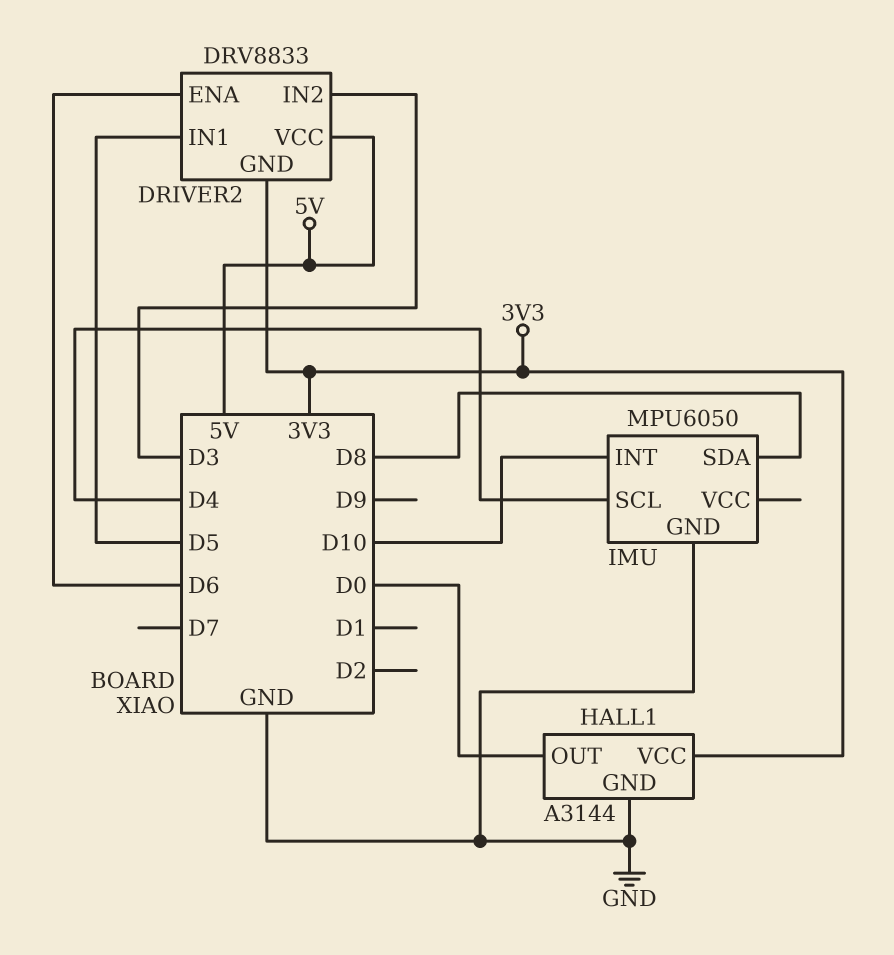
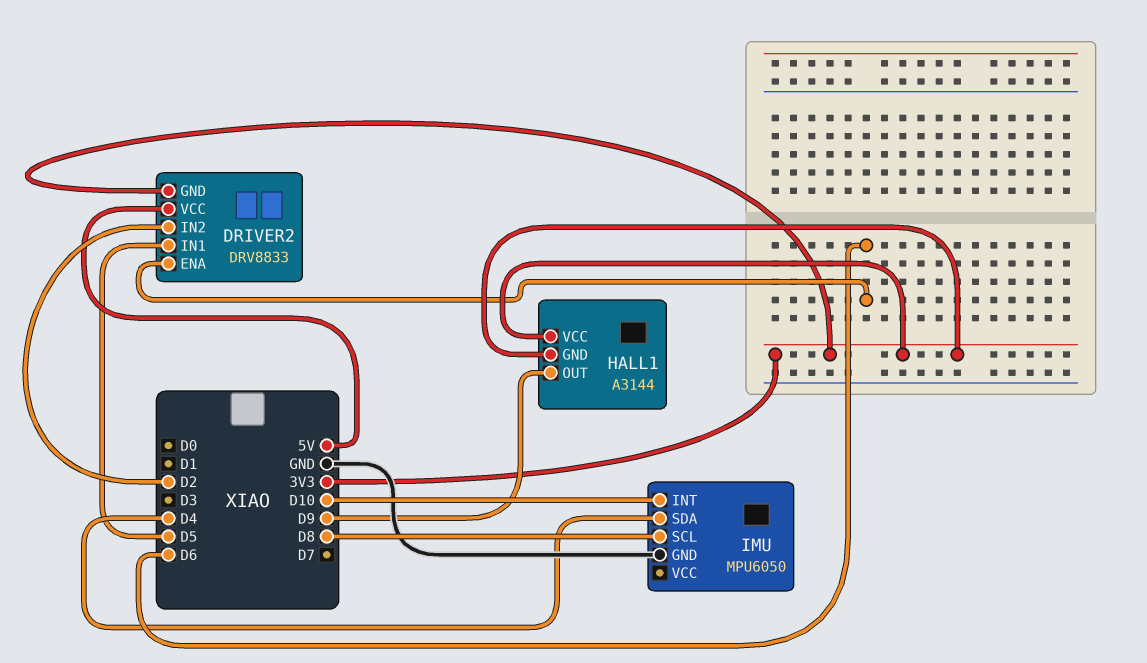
DRIVER2 pin IN2: D3 -> D2
HALL1 pin GND: GND -> 3V3
HALL1 pin OUT: D0 -> D9
IMU pin SCL: D4 -> D8
IMU pin SDA: D8 -> D4

